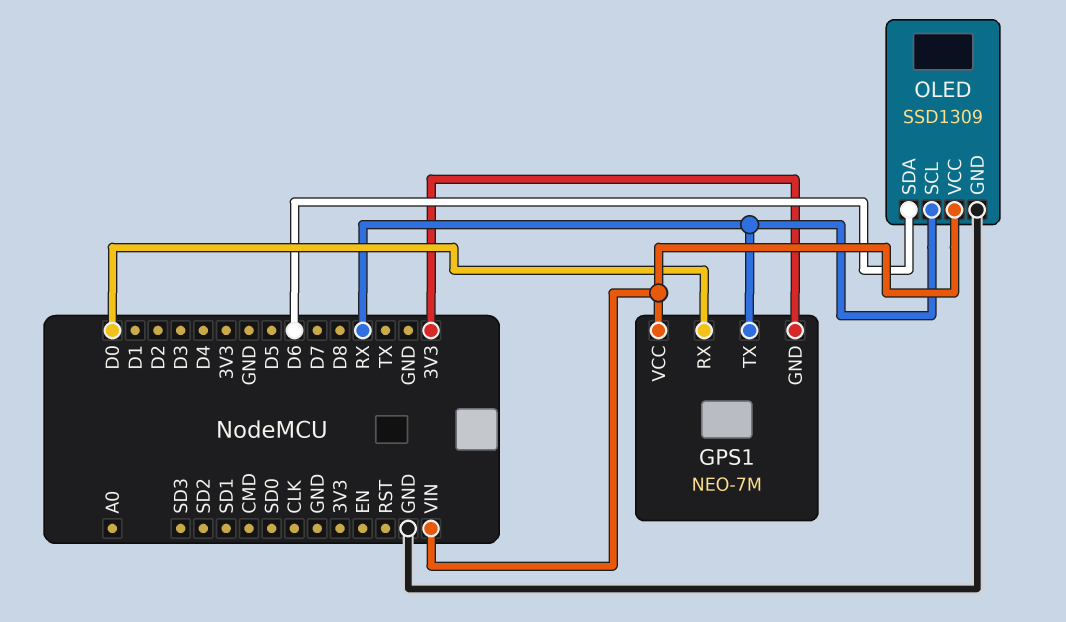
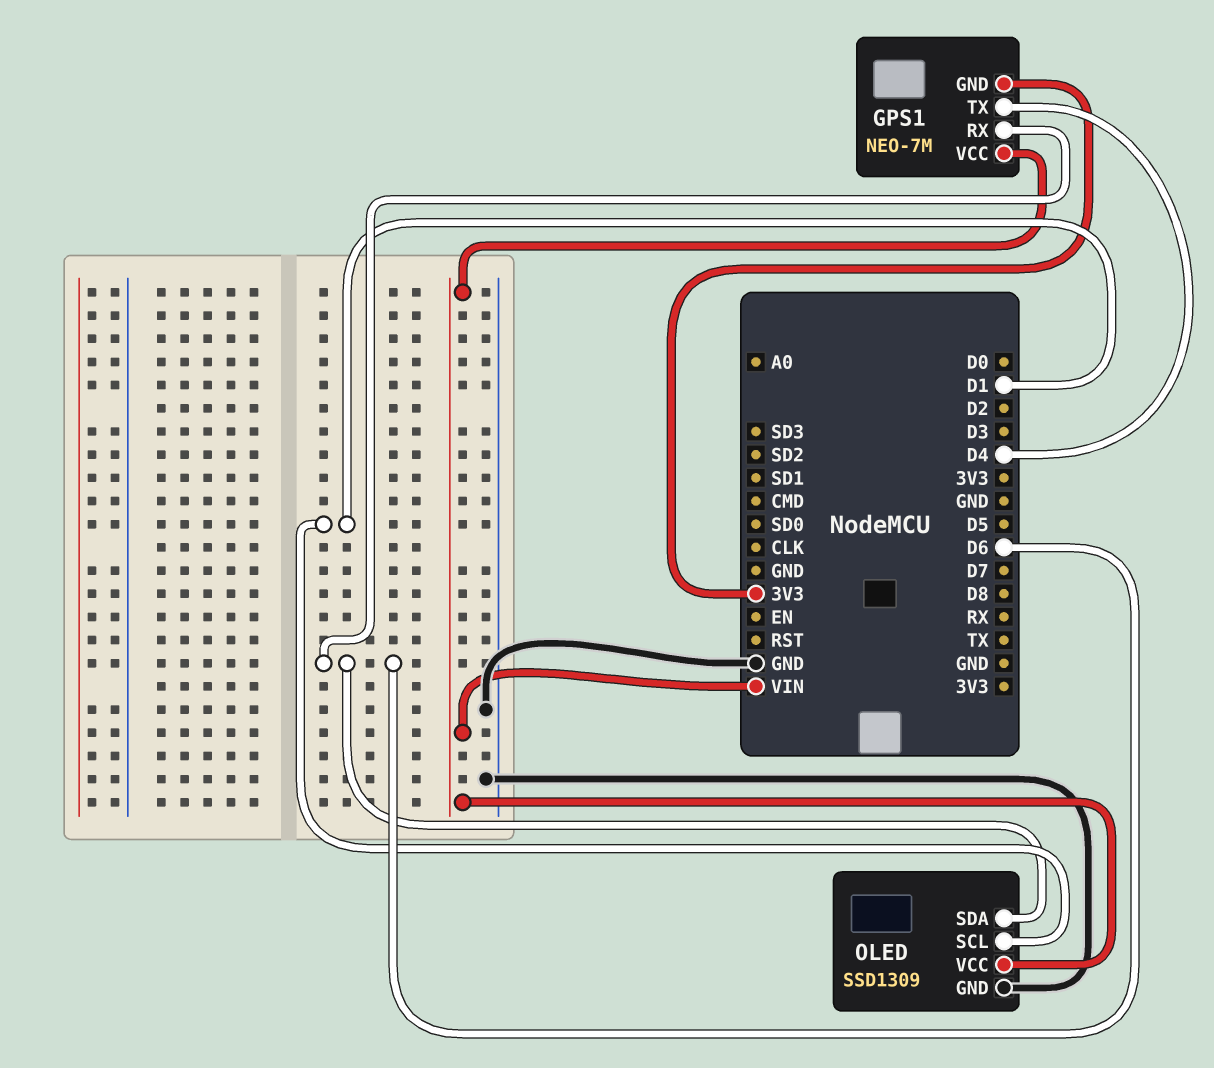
GPS1 pin RX: D0 -> D6
GPS1 pin TX: RX -> D4
OLED pin SCL: RX -> D1

